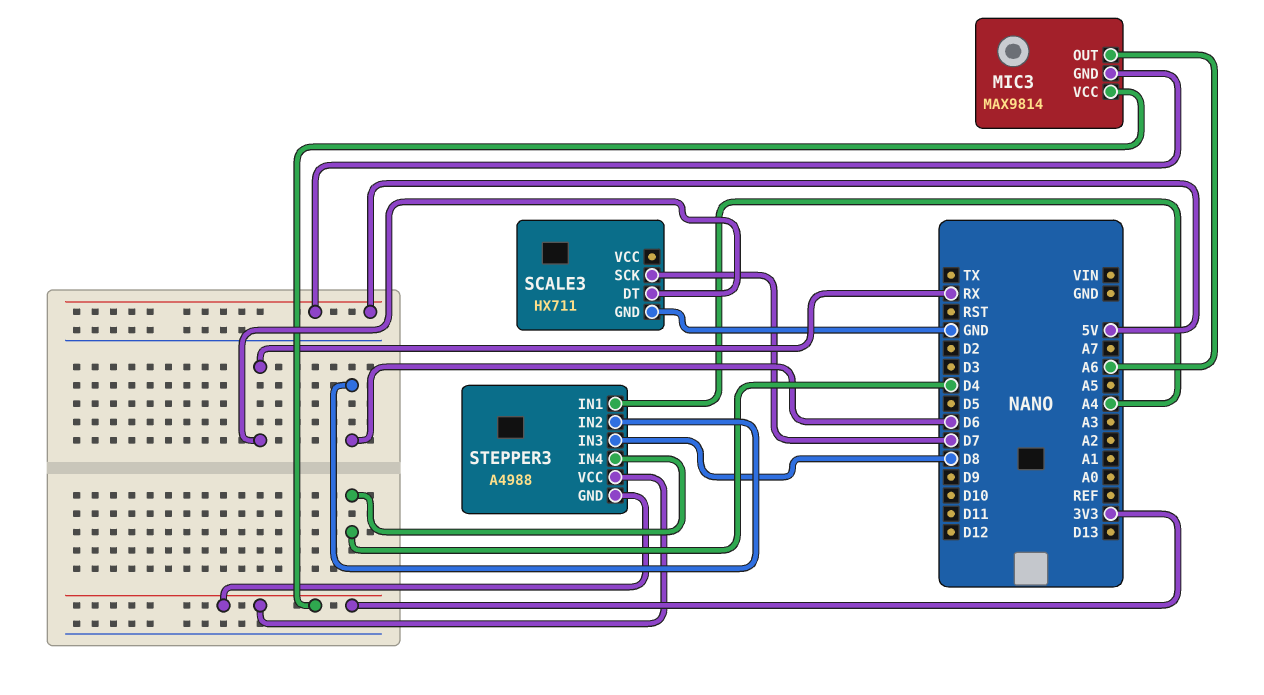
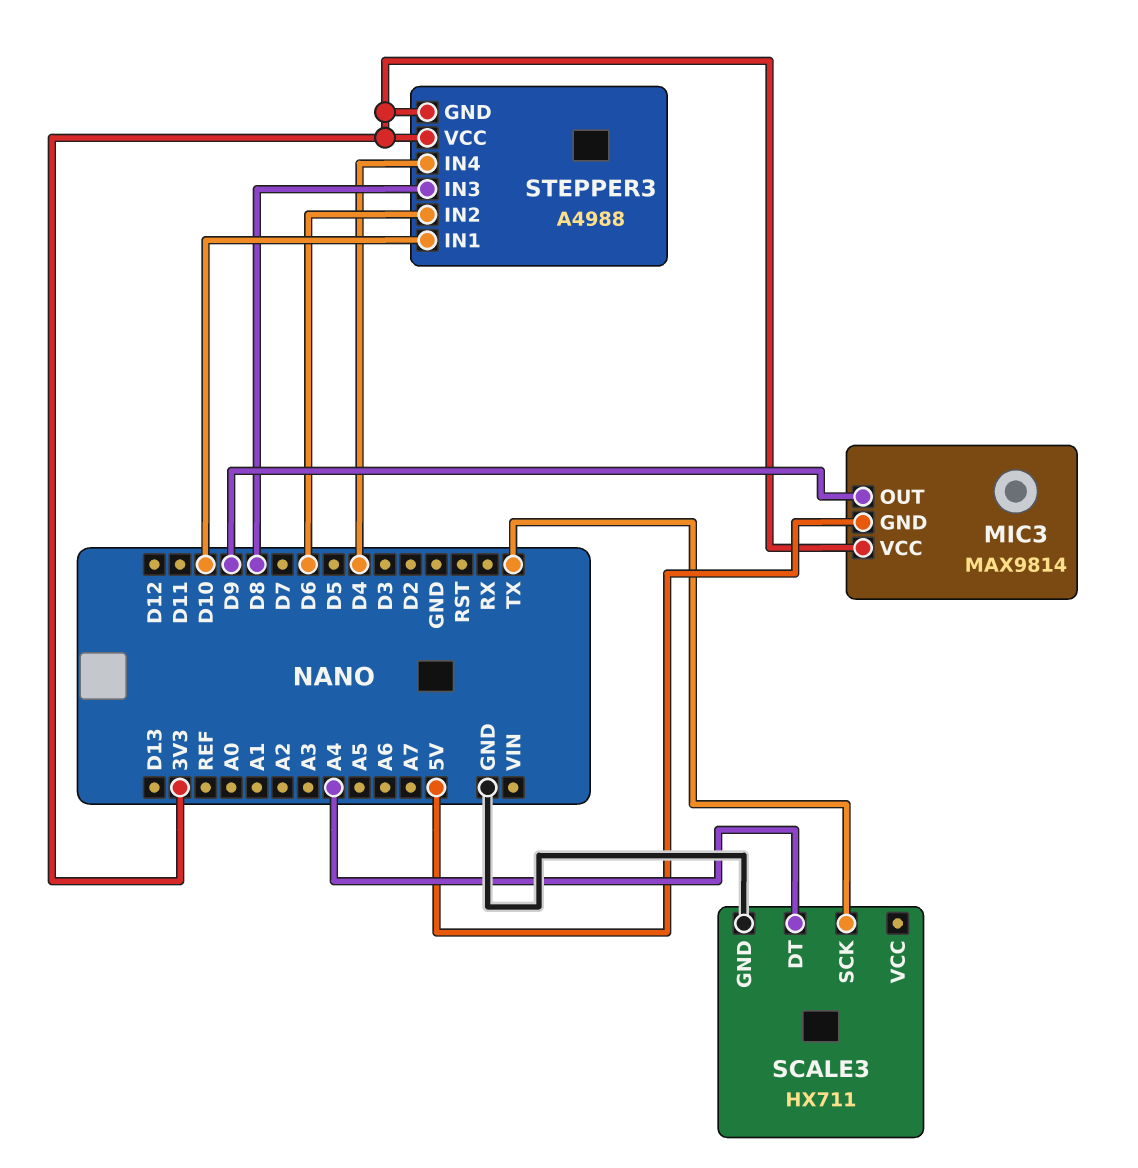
MIC3 pin OUT: A6 -> D9
SCALE3 pin DT: RX -> A4
SCALE3 pin SCK: D7 -> TX
STEPPER3 pin IN1: A4 -> D10

